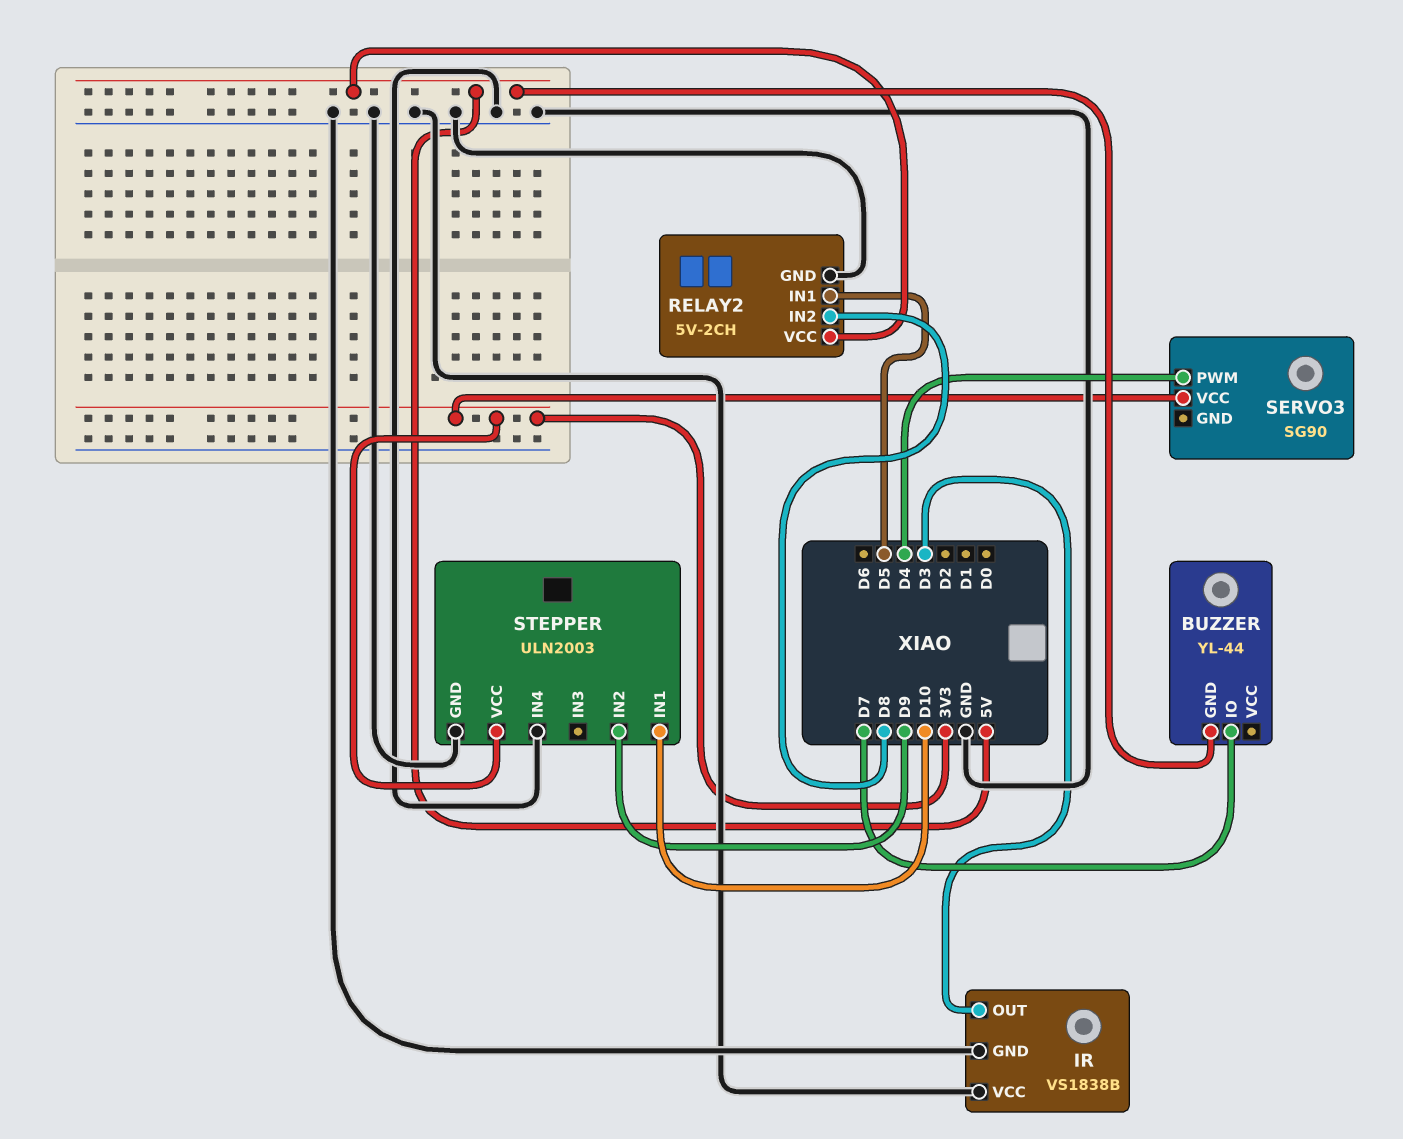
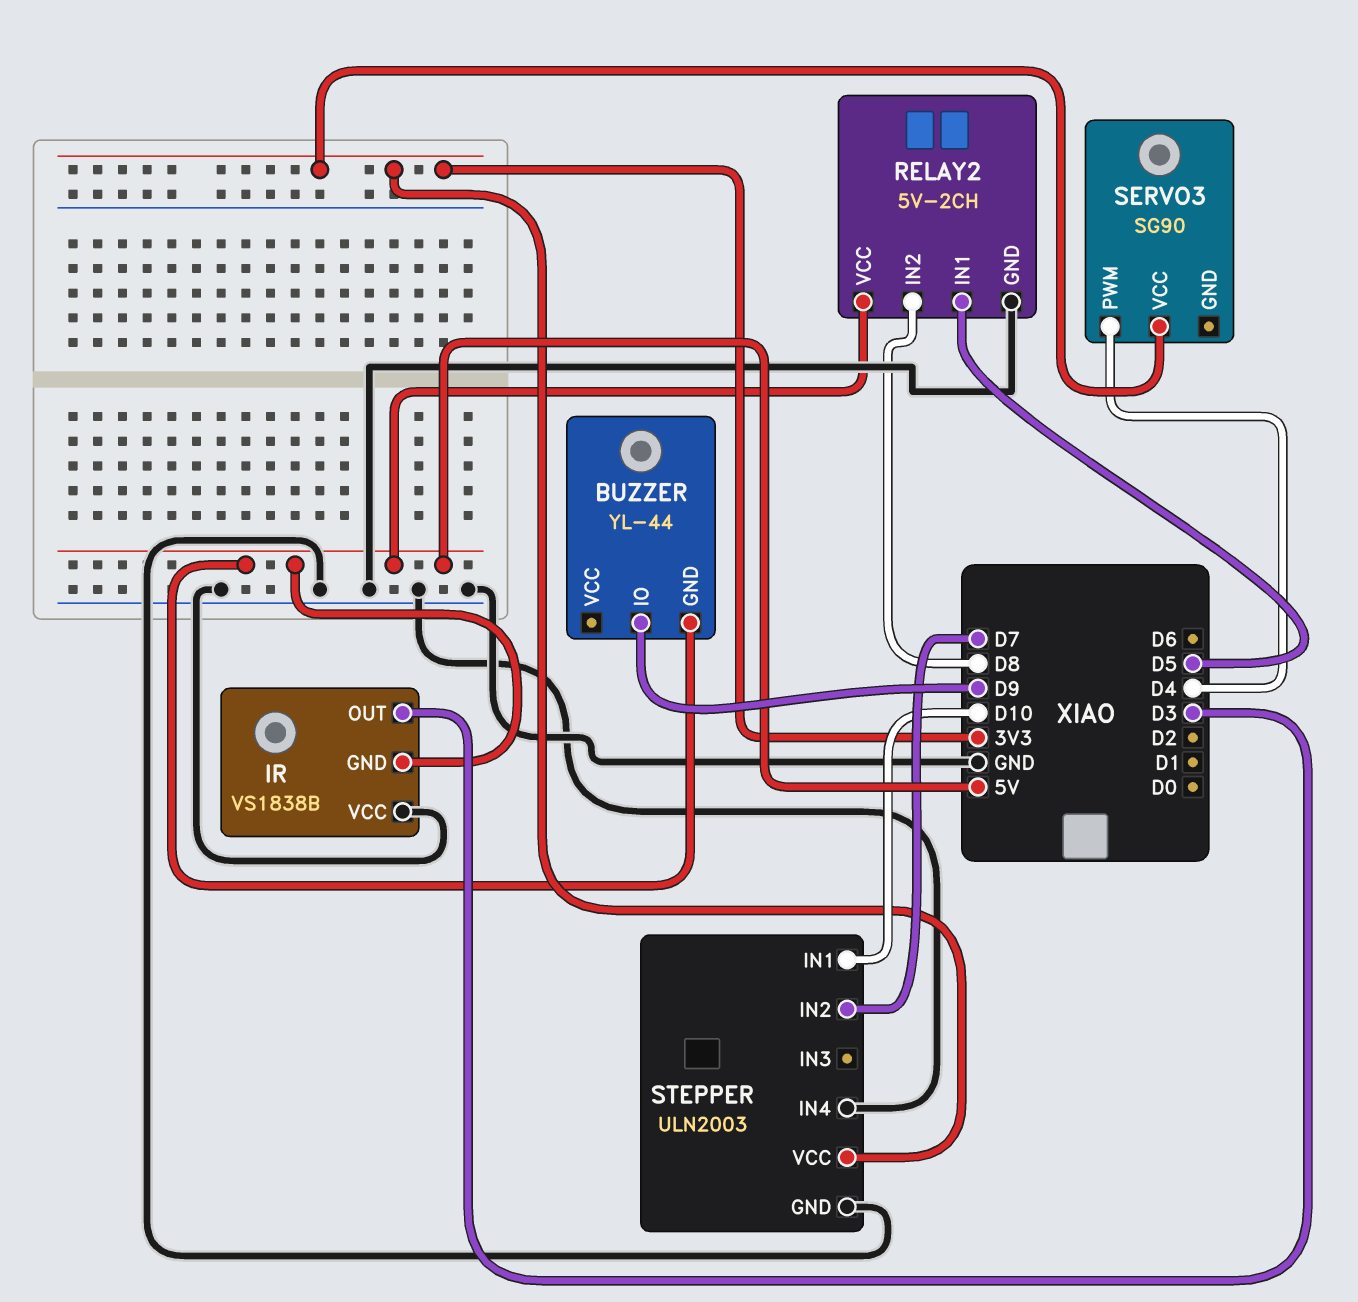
BUZZER pin IO: D7 -> D9
IR pin GND: GND -> 5V
STEPPER pin IN2: D9 -> D7

